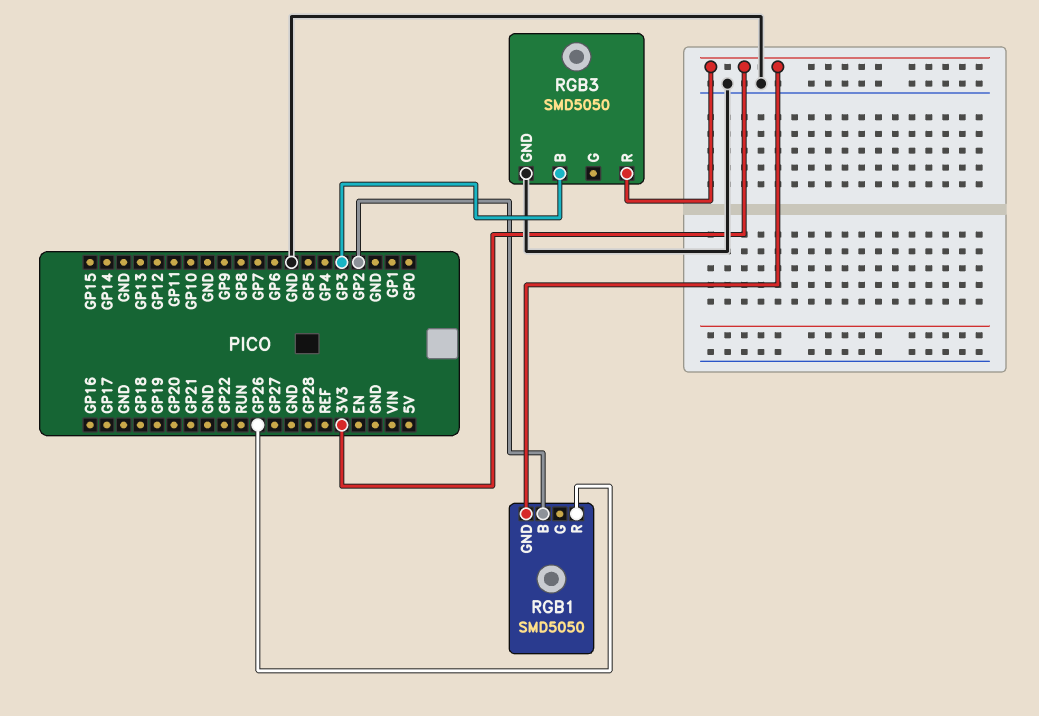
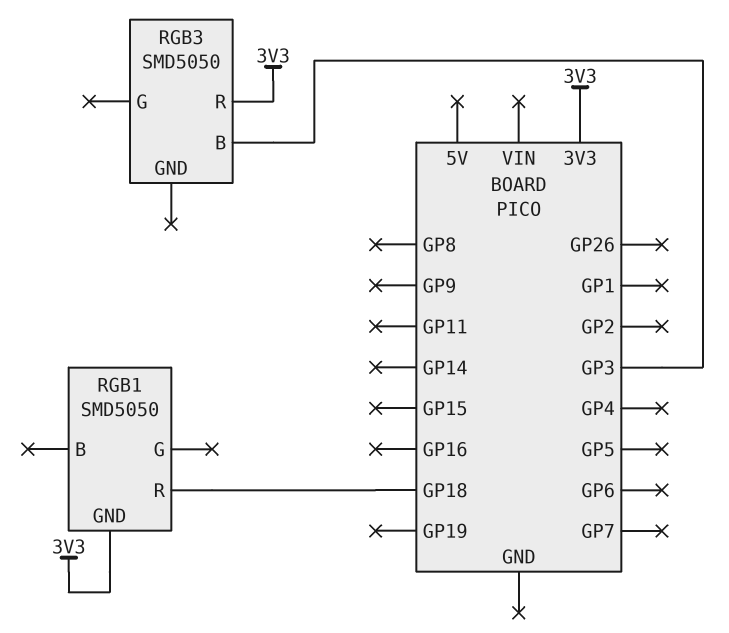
RGB1 pin B: GP2 -> none
RGB1 pin R: GP26 -> GP18
RGB3 pin GND: GND -> none

